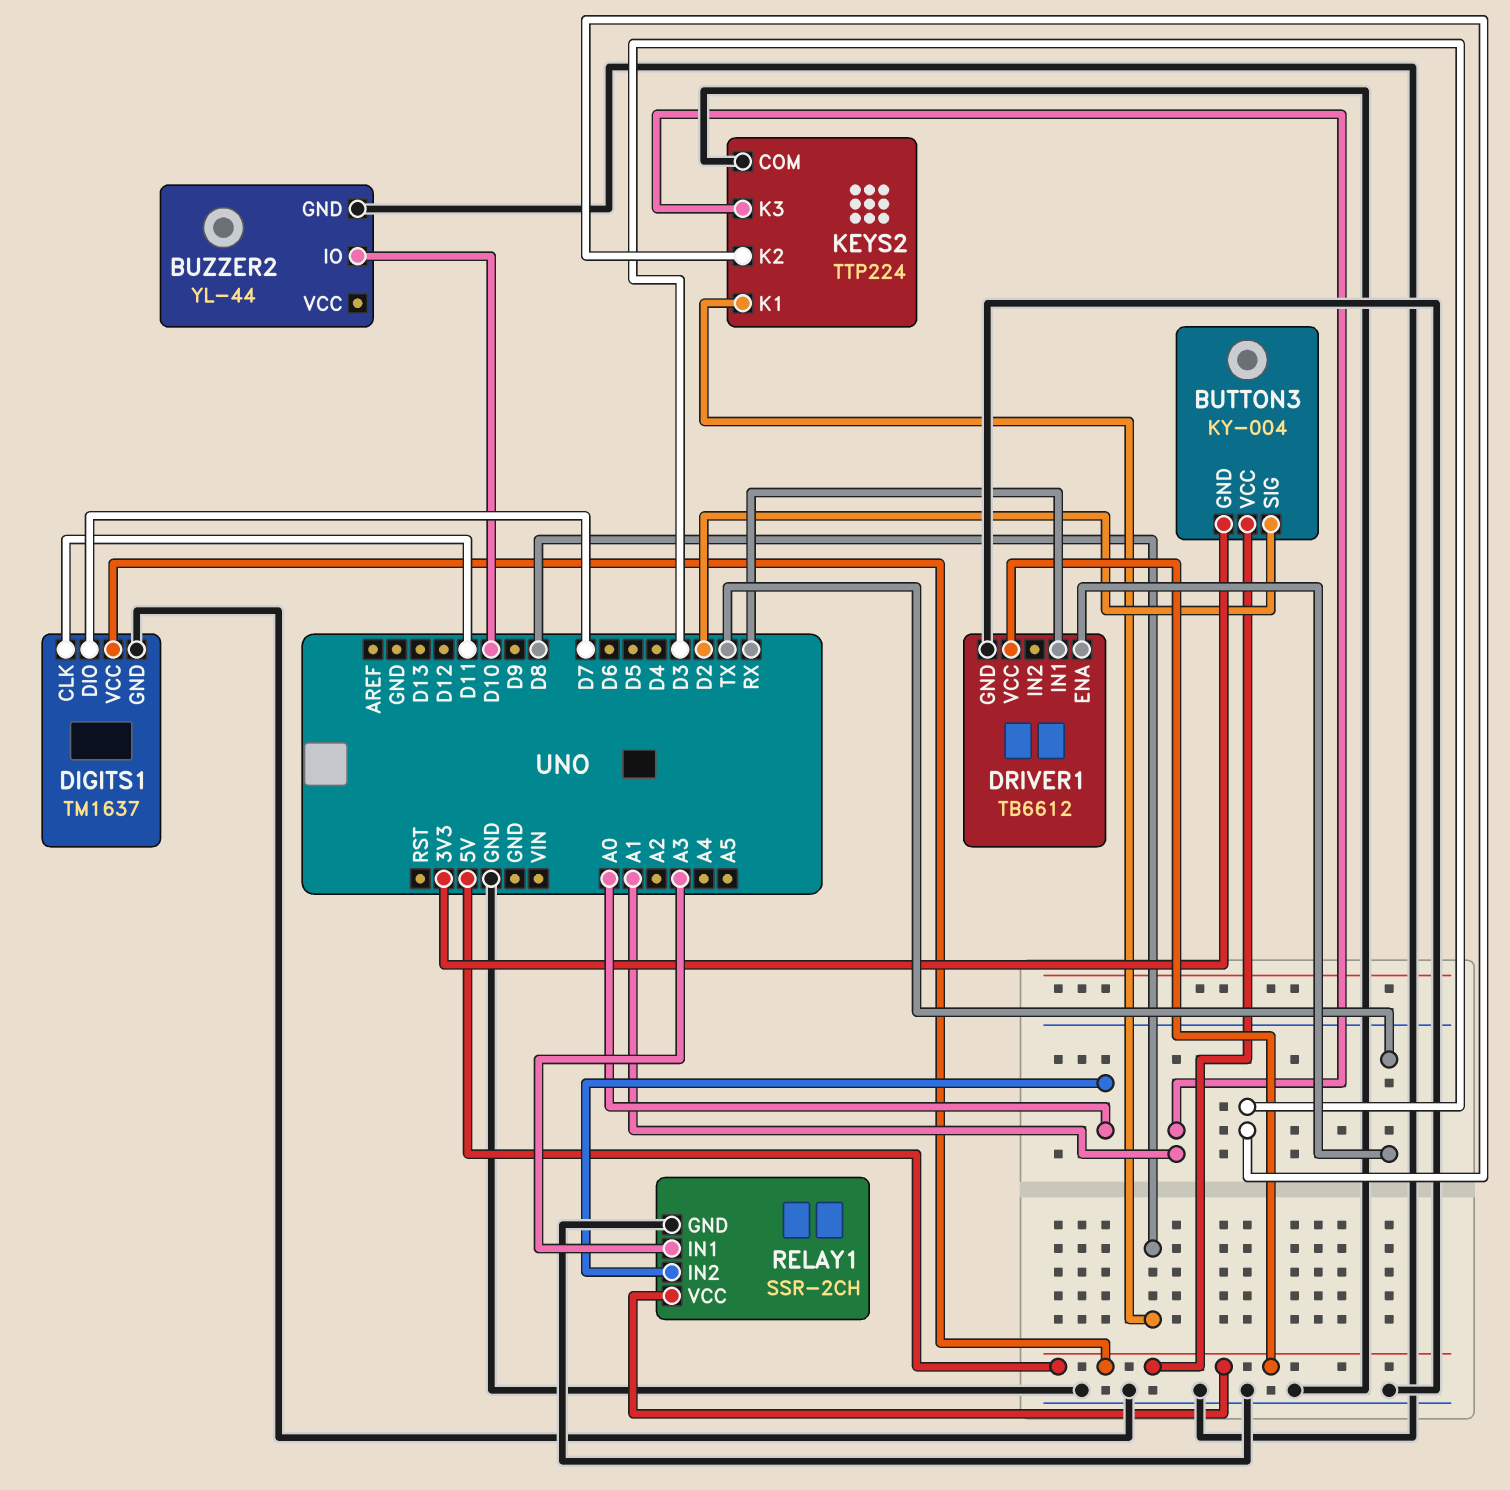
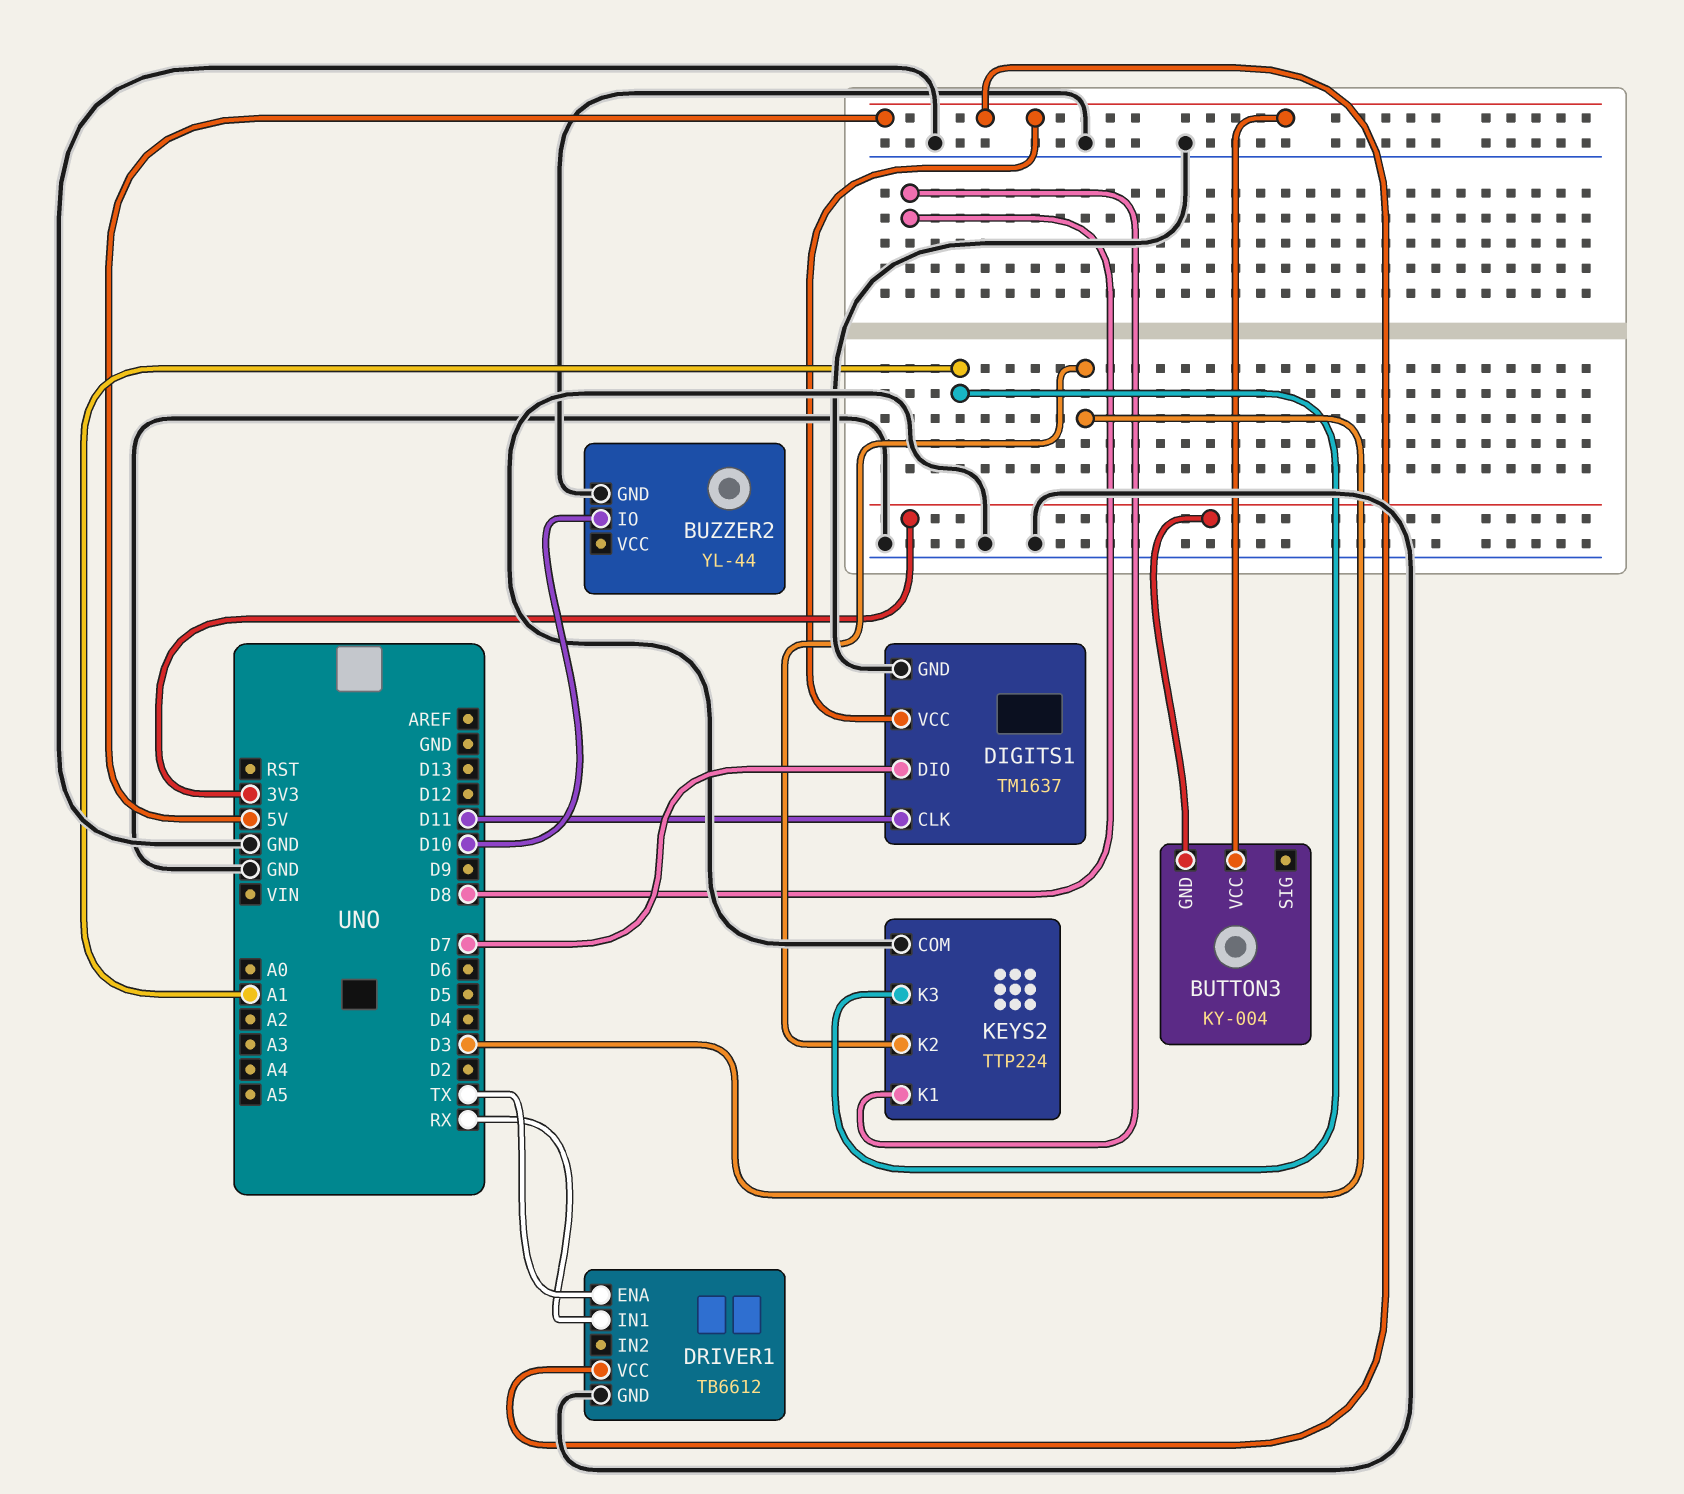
BUTTON3 pin SIG: D2 -> none
RELAY1: SSR-2CH -> none
RELAY1 pin GND: GND -> none
RELAY1 pin IN1: A3 -> none
RELAY1 pin IN2: A0 -> none
RELAY1 pin VCC: 5V -> none

